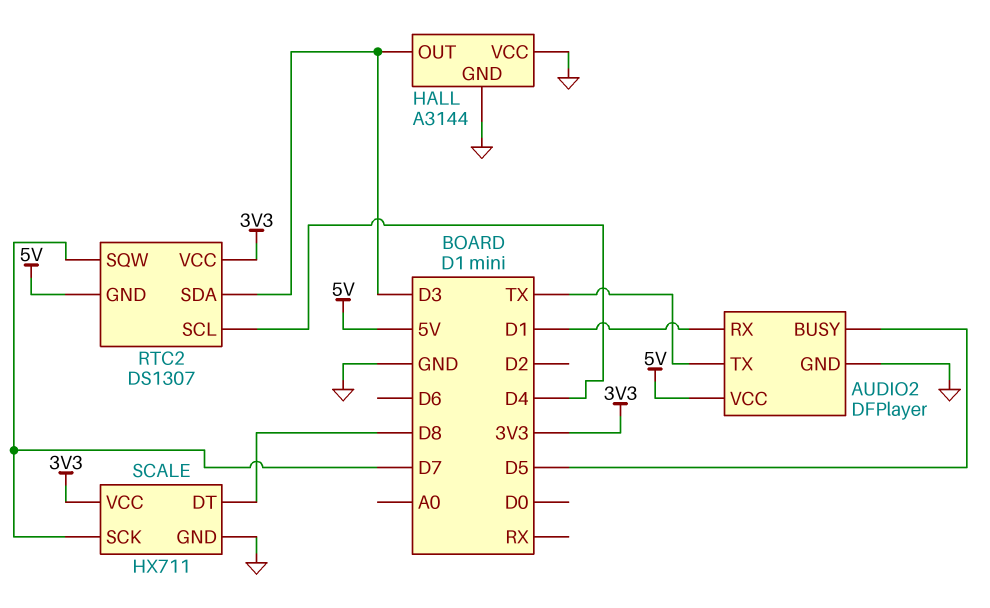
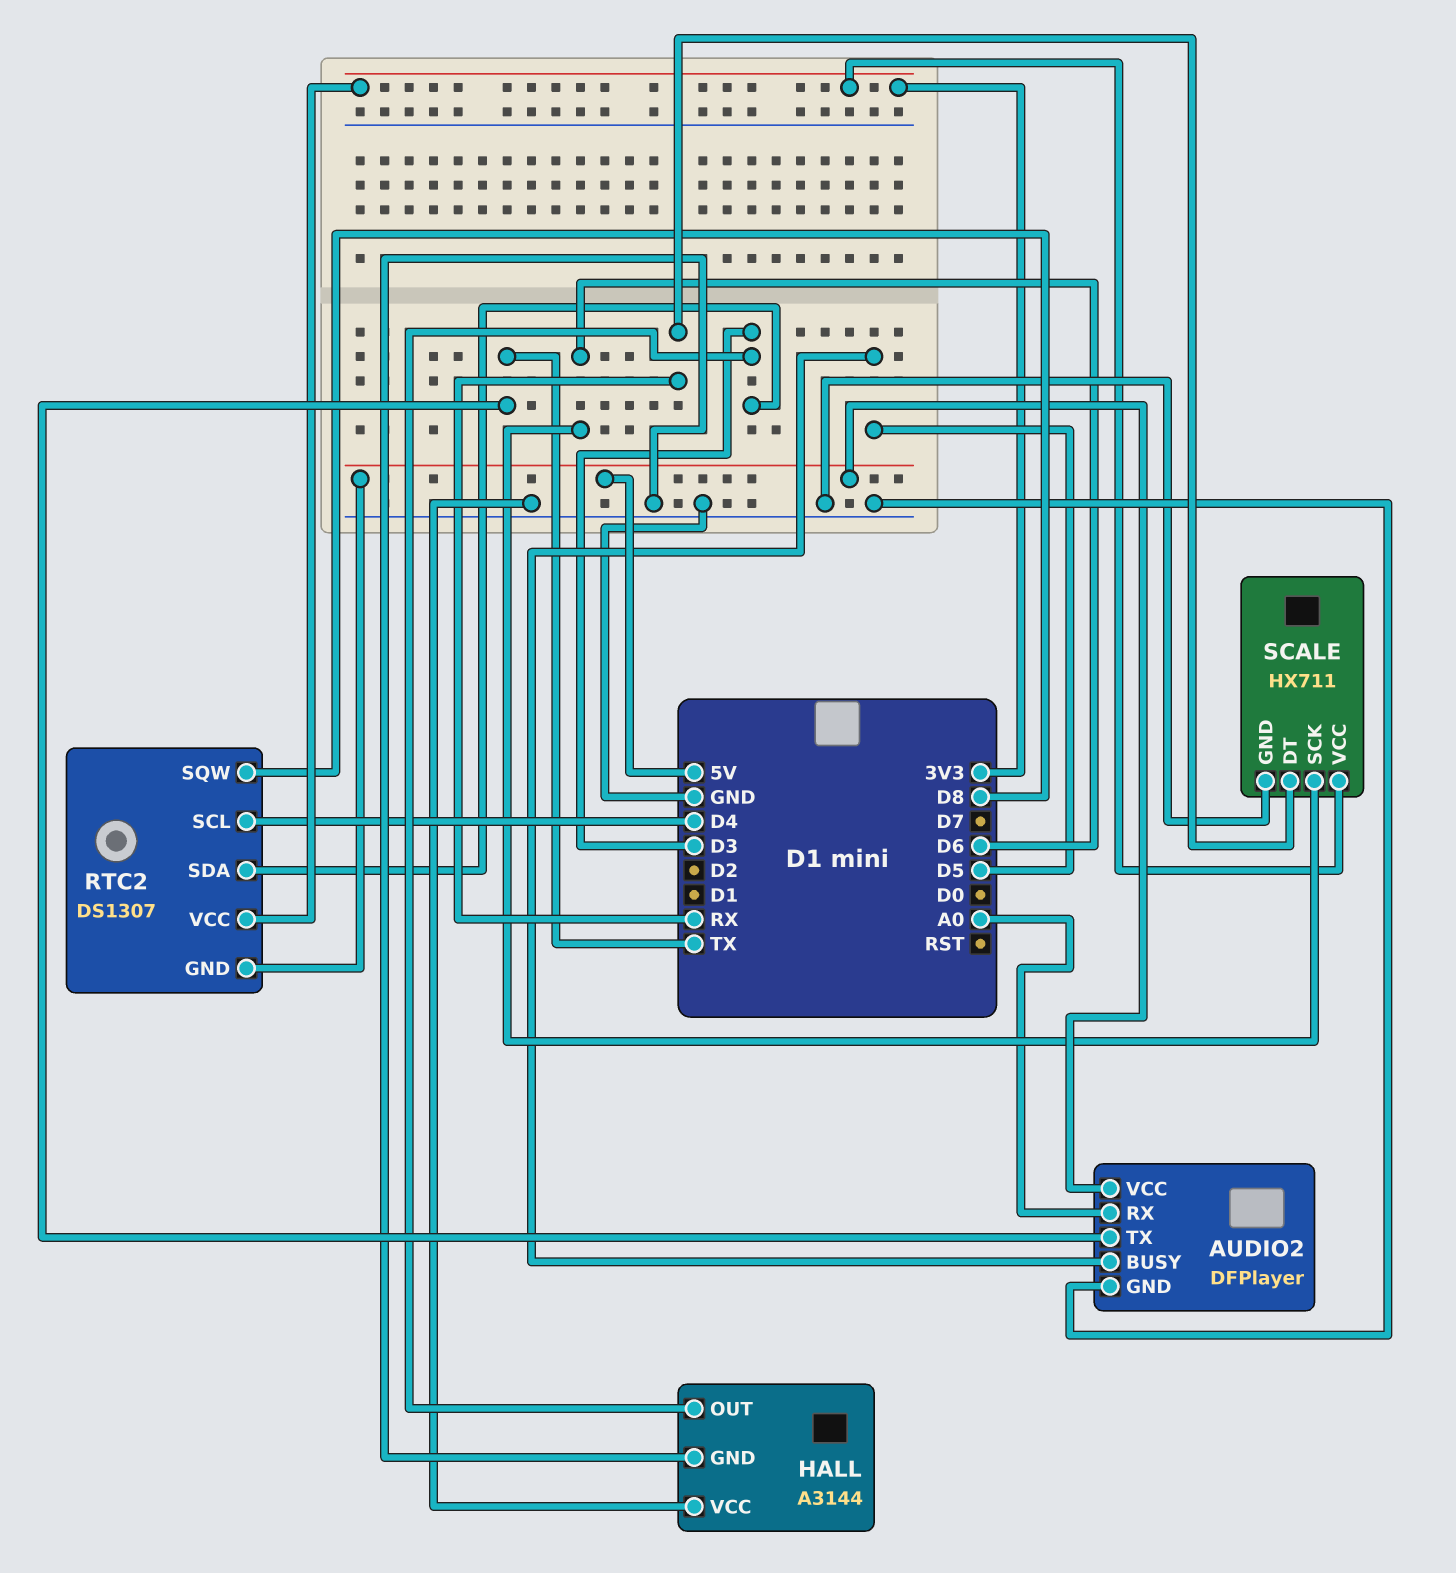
AUDIO2 pin RX: D1 -> A0
RTC2 pin SQW: D7 -> D8
SCALE pin DT: D8 -> RX
SCALE pin SCK: D7 -> D6

